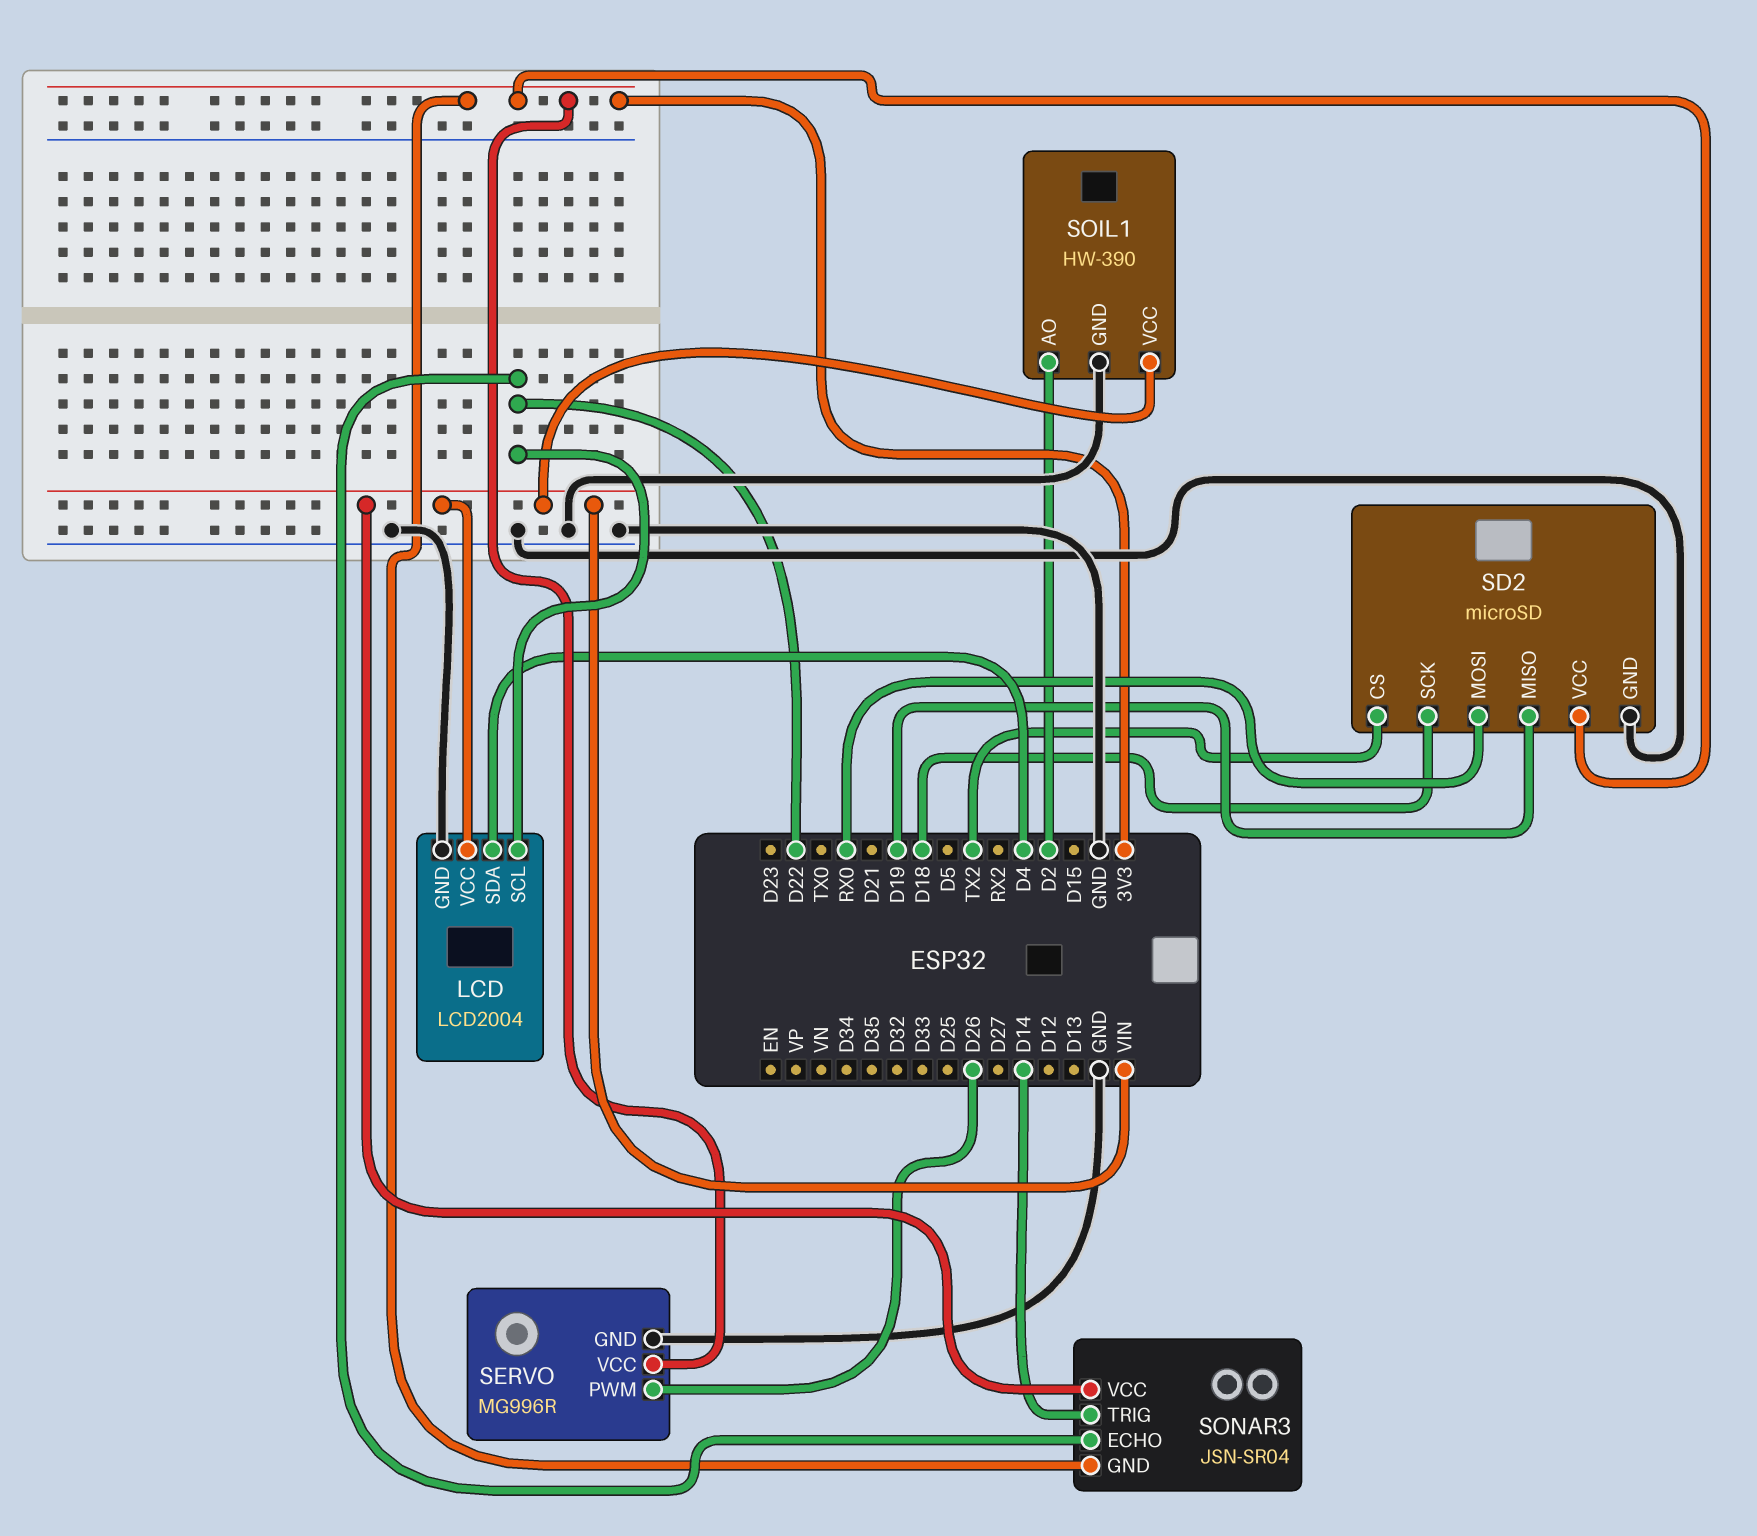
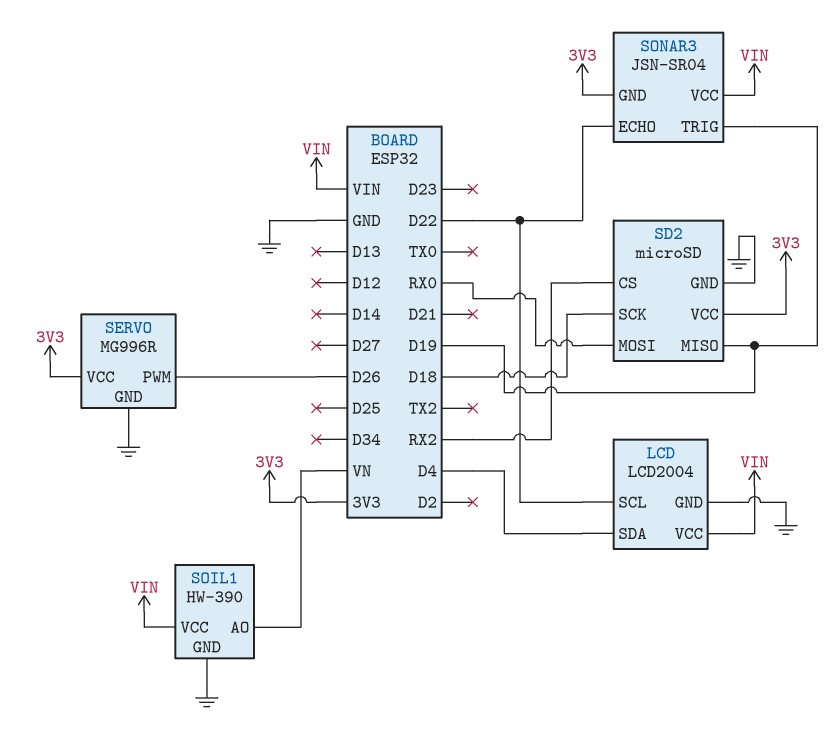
SD2 pin CS: TX2 -> RX2
SOIL1 pin AO: D2 -> VN
SONAR3 pin TRIG: D14 -> D19

